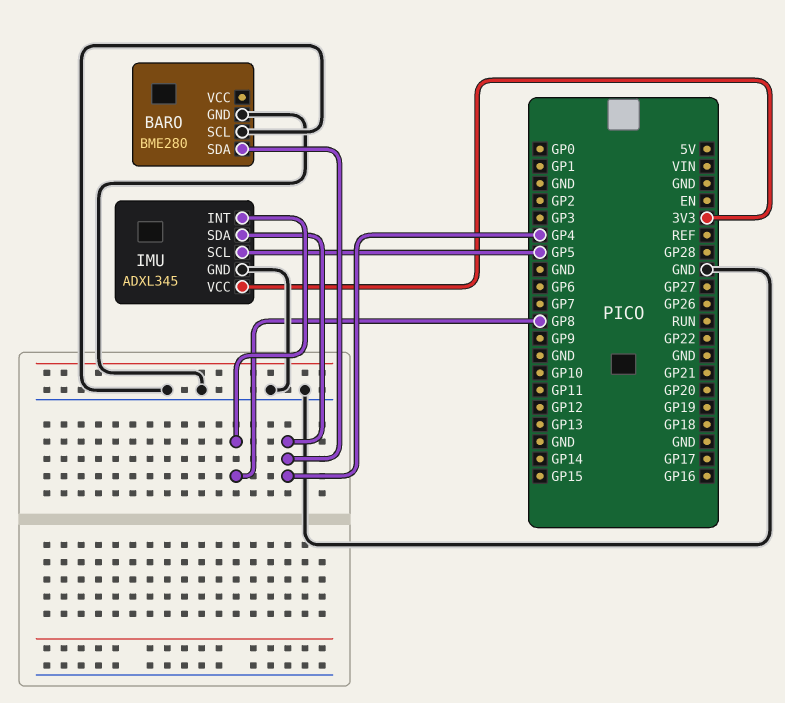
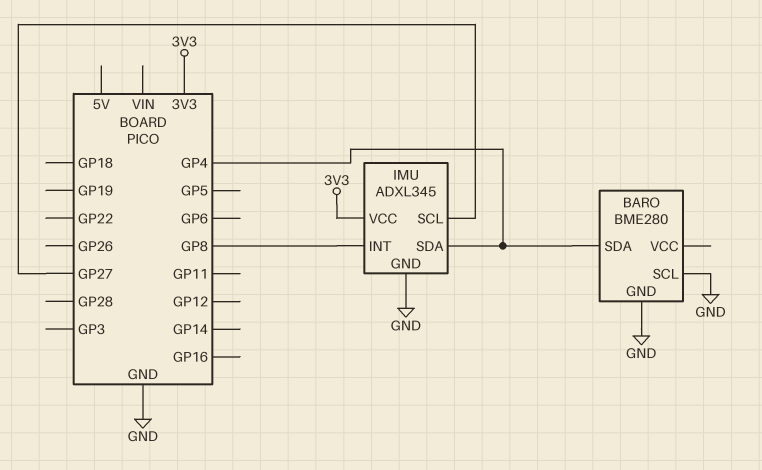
IMU pin SCL: GP5 -> GP27

